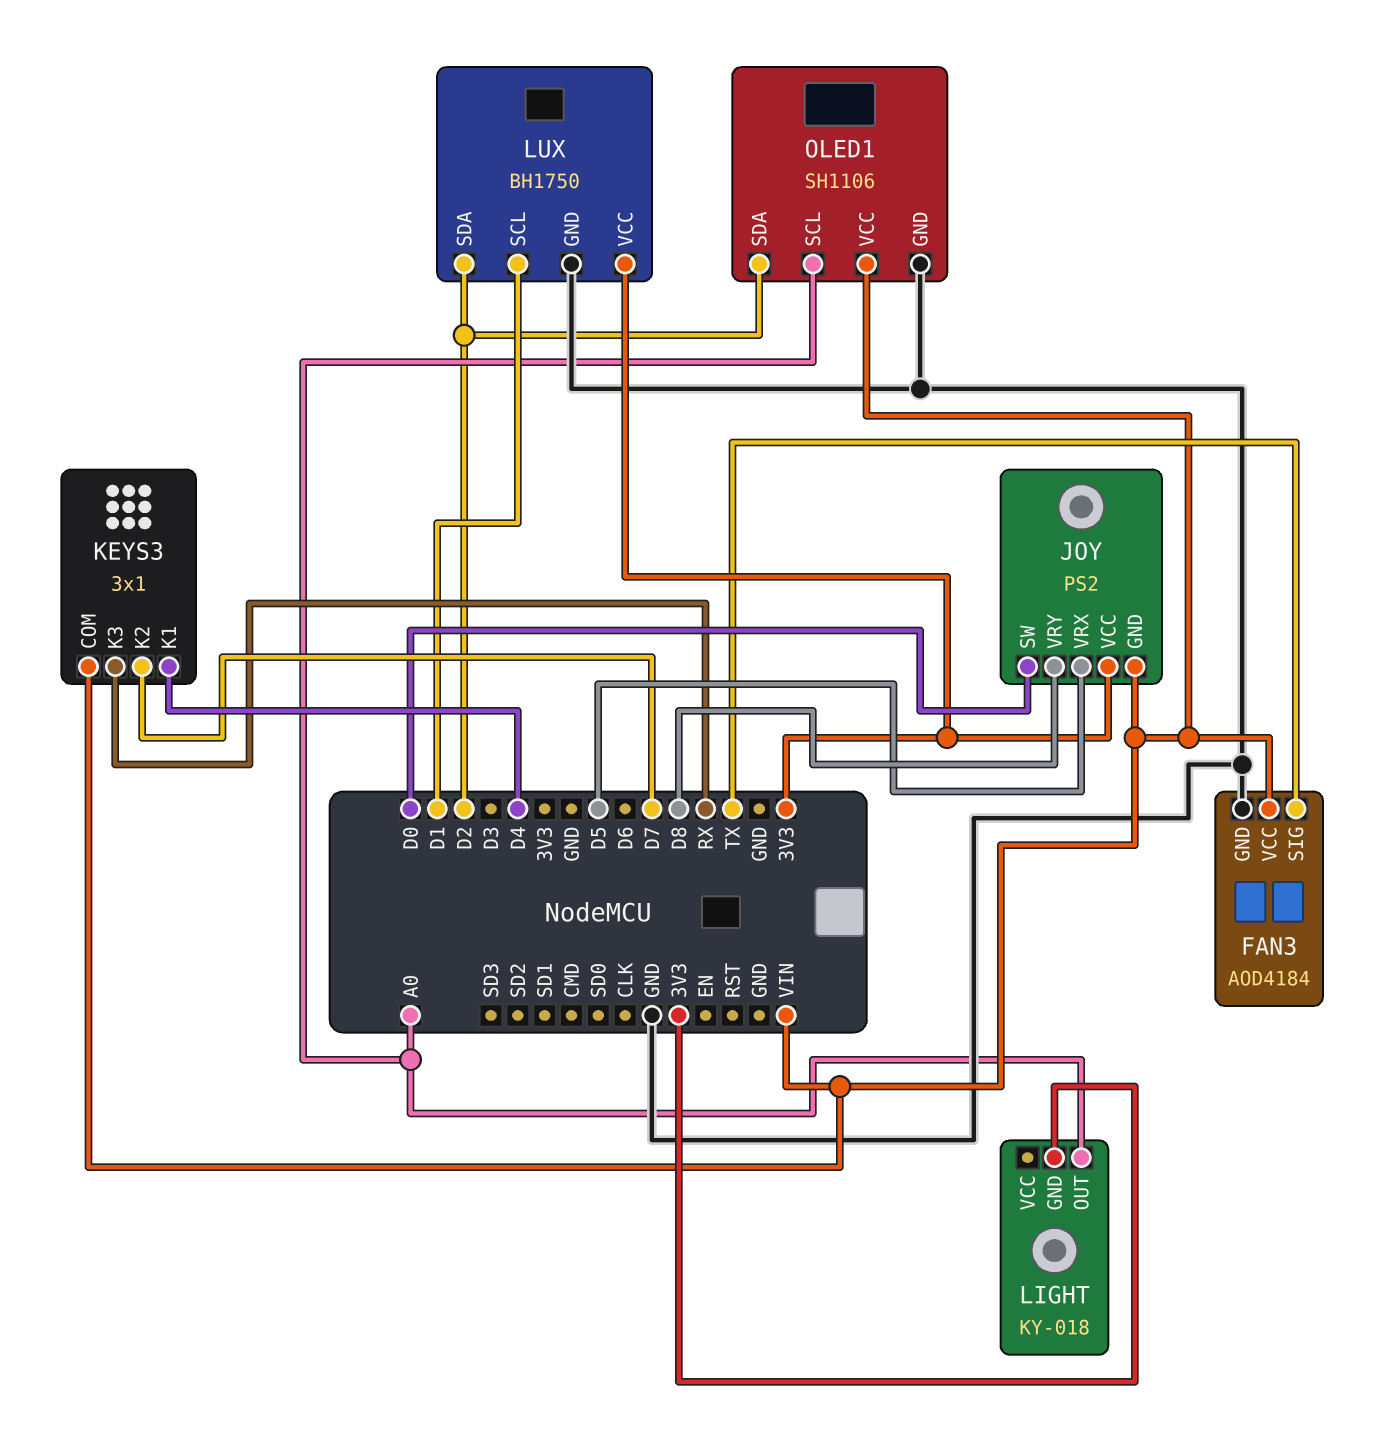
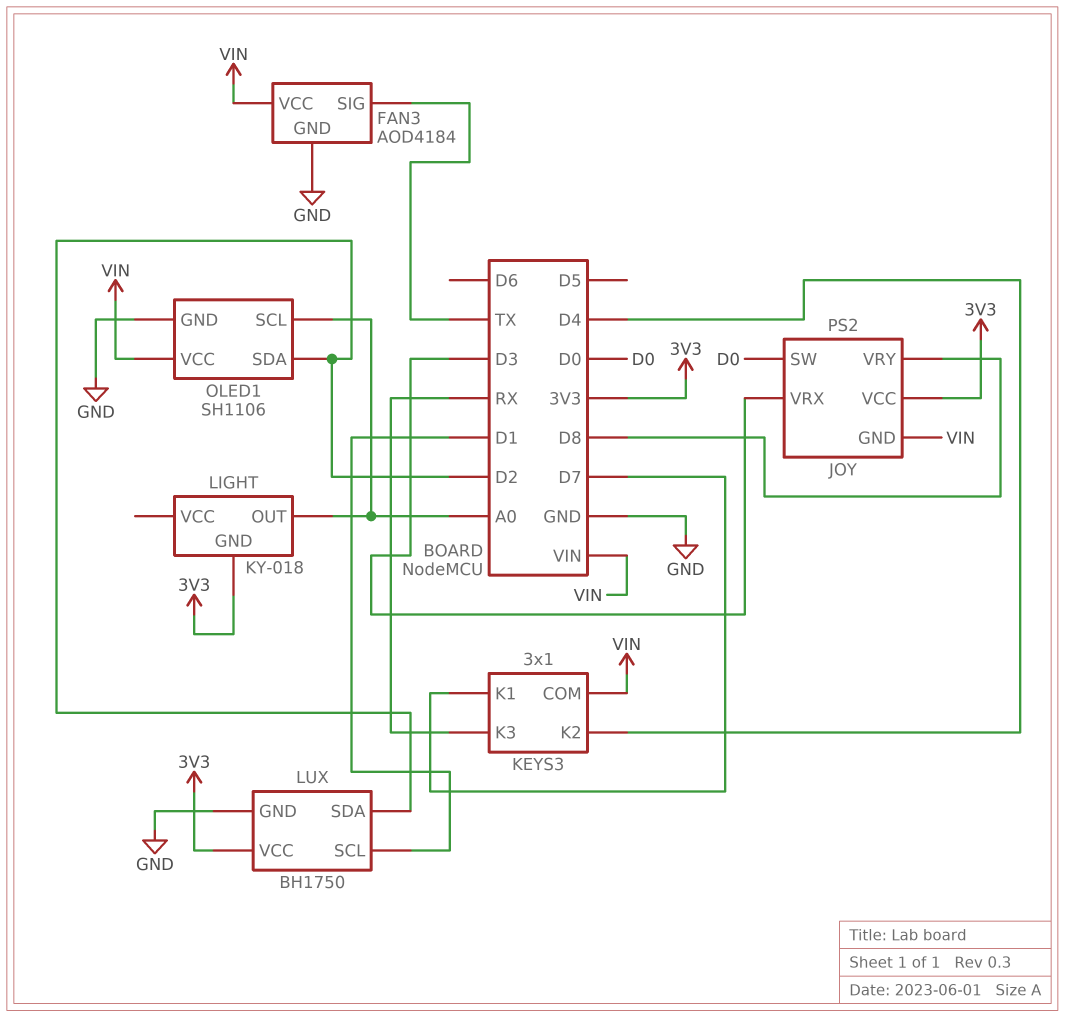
JOY pin VRX: D5 -> D3
KEYS3 pin K1: D4 -> D7
KEYS3 pin K2: D7 -> D4

